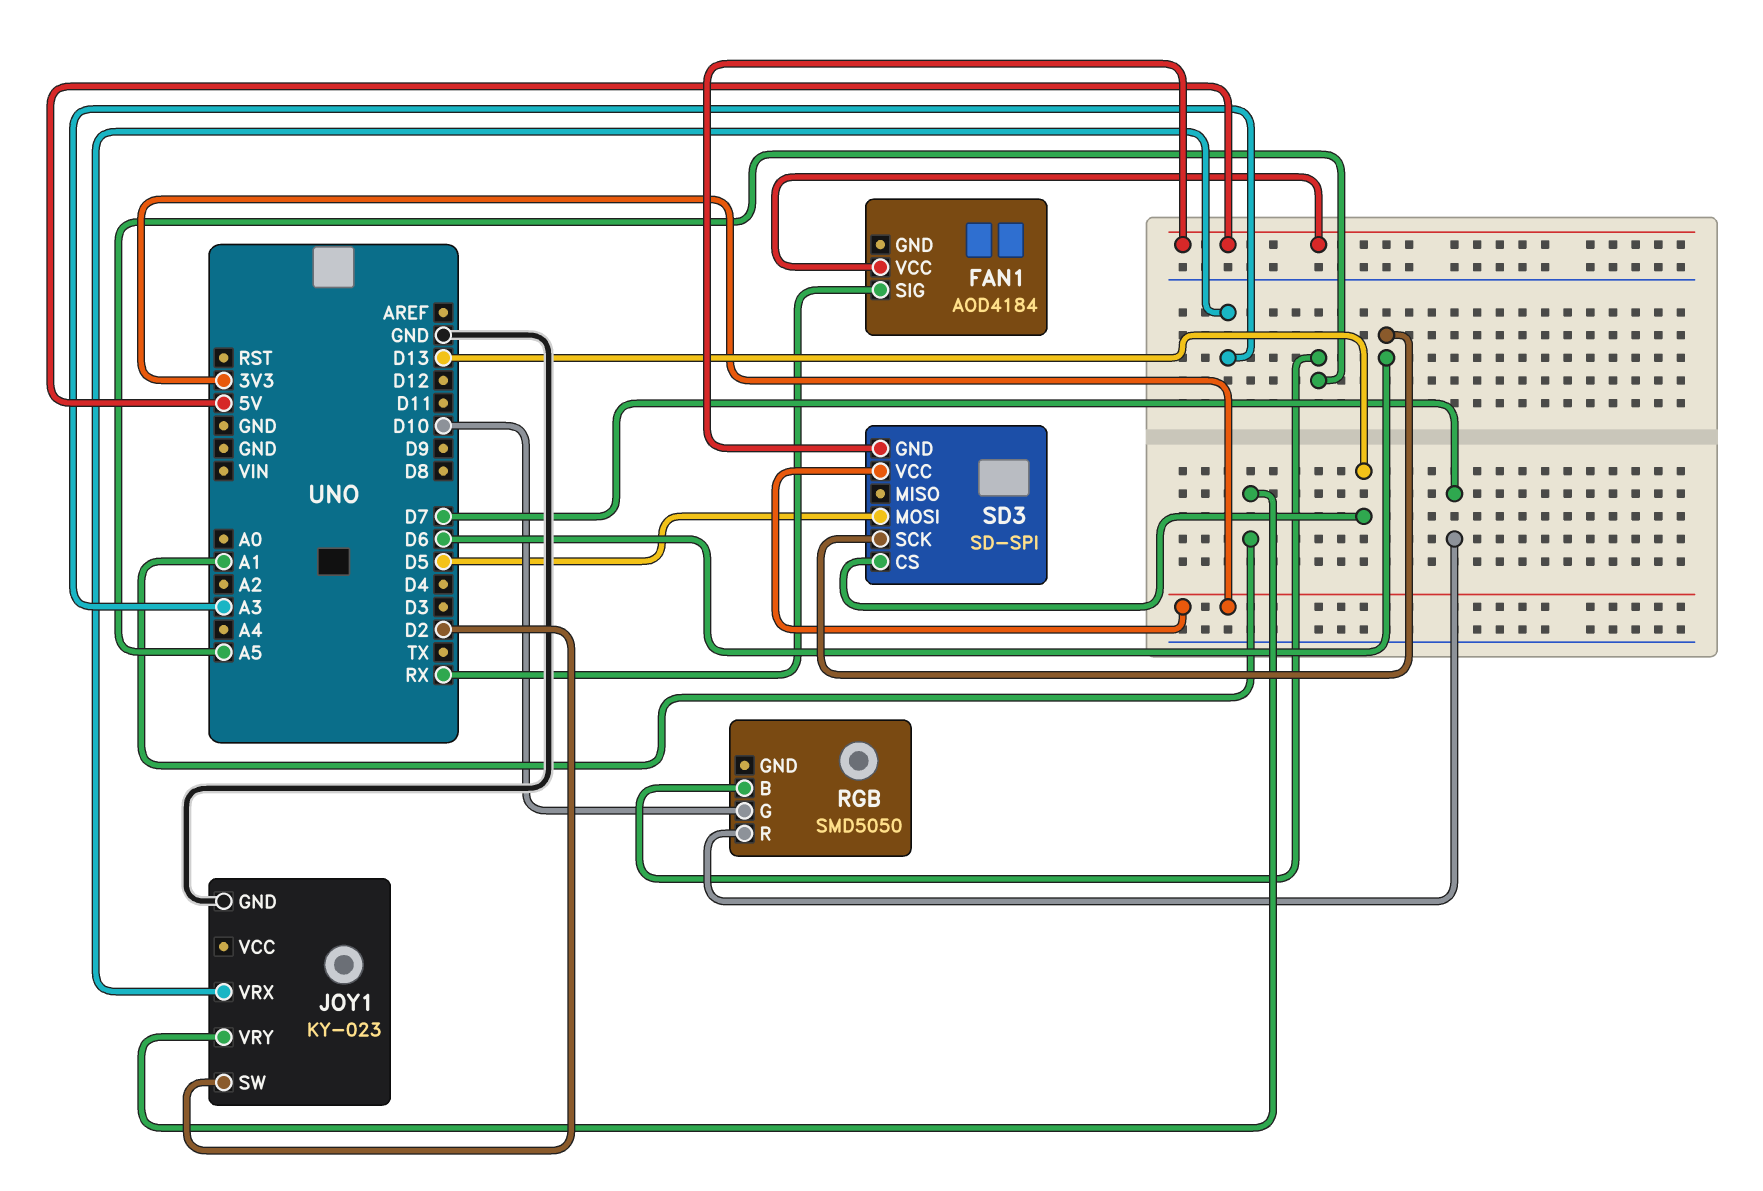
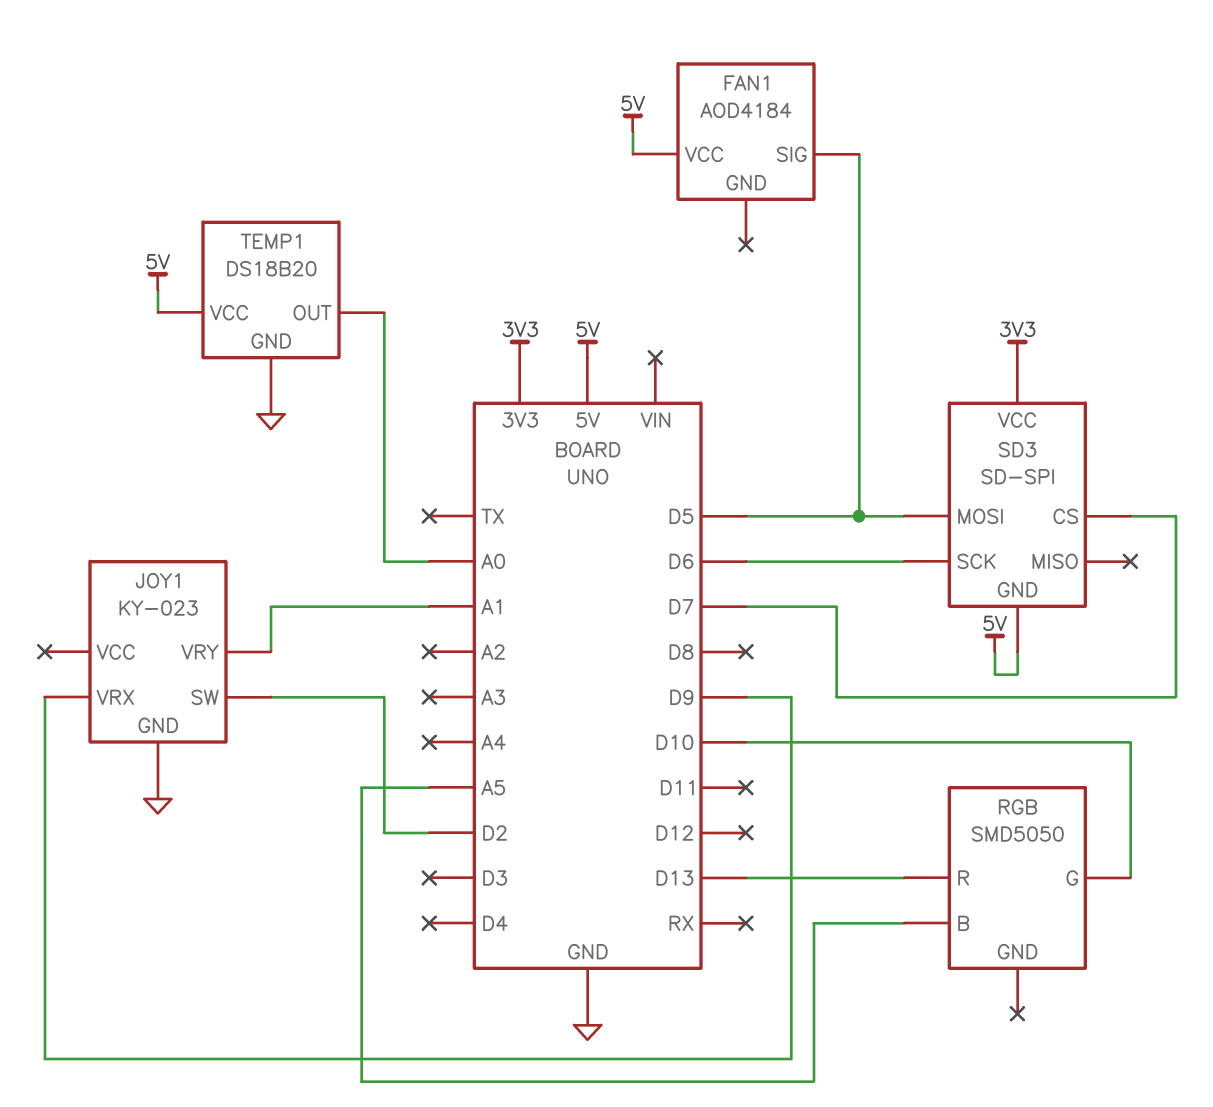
FAN1 pin SIG: RX -> D5
JOY1 pin VRX: A3 -> D9
RGB pin R: D7 -> D13
SD3 pin CS: D13 -> D7
TEMP1: none -> DS18B20
TEMP1 pin GND: none -> GND
TEMP1 pin OUT: none -> A0
TEMP1 pin VCC: none -> 5V

